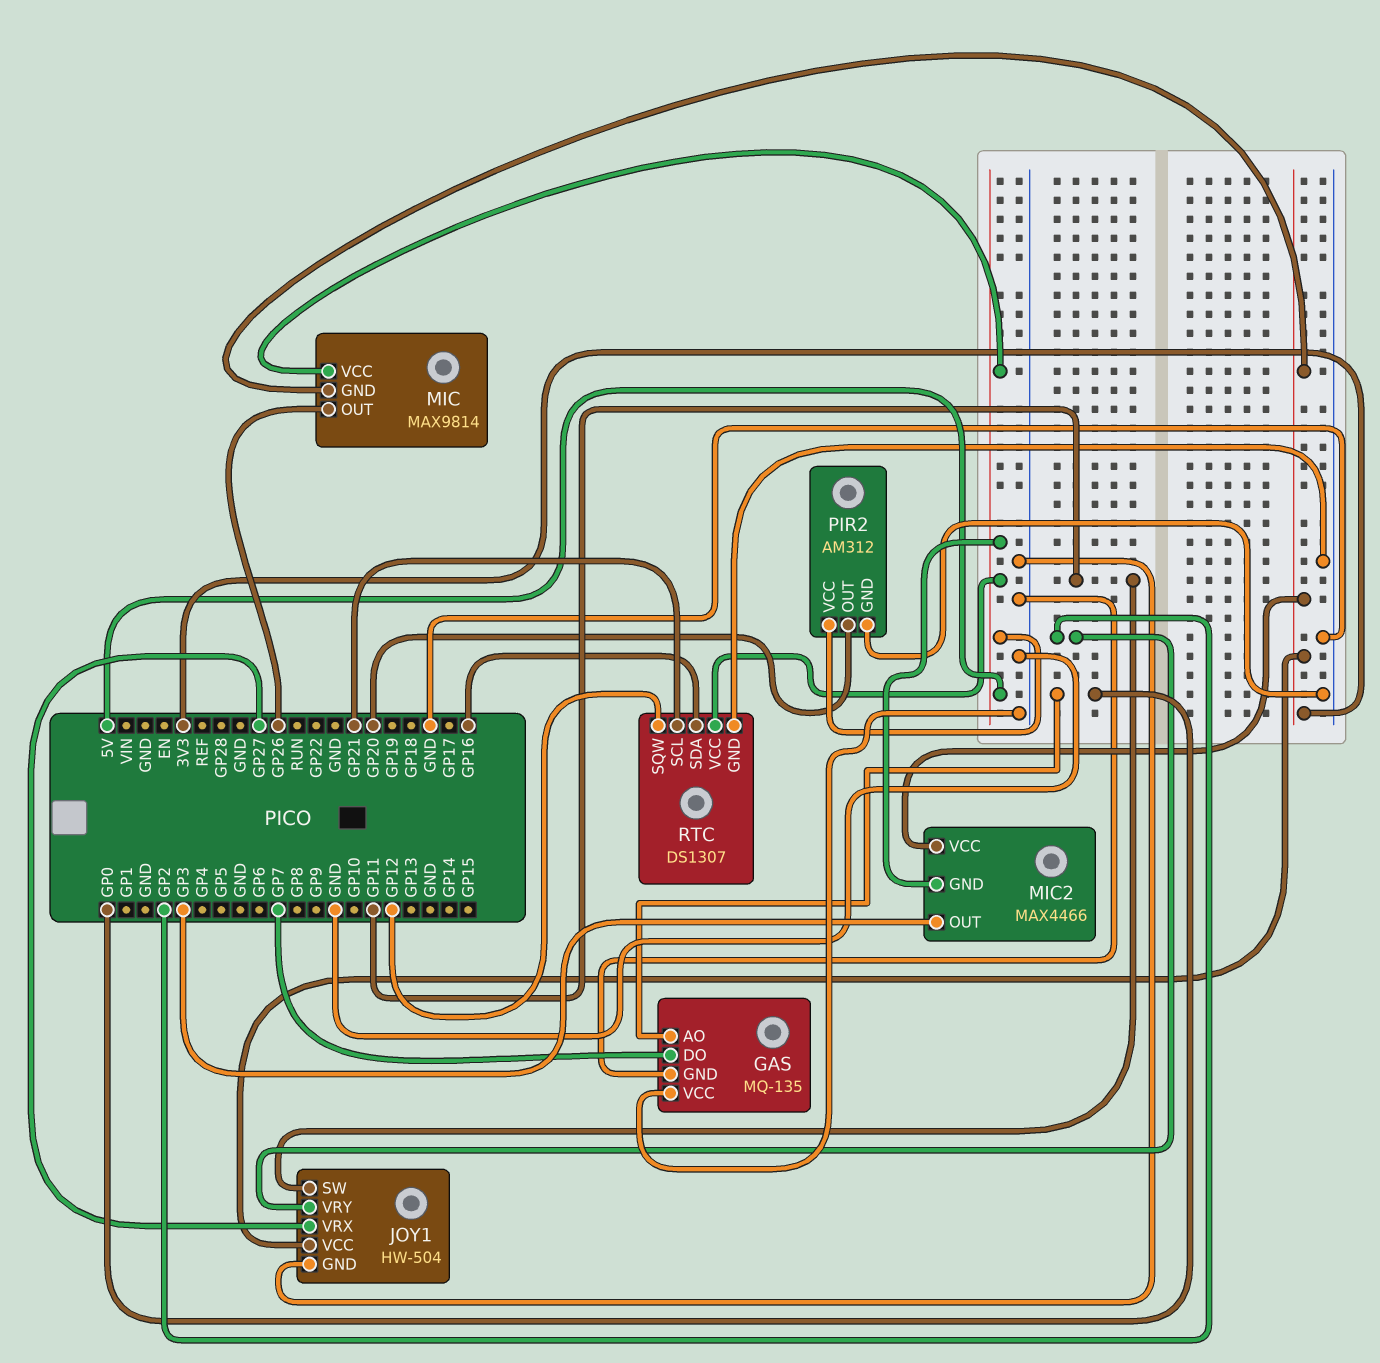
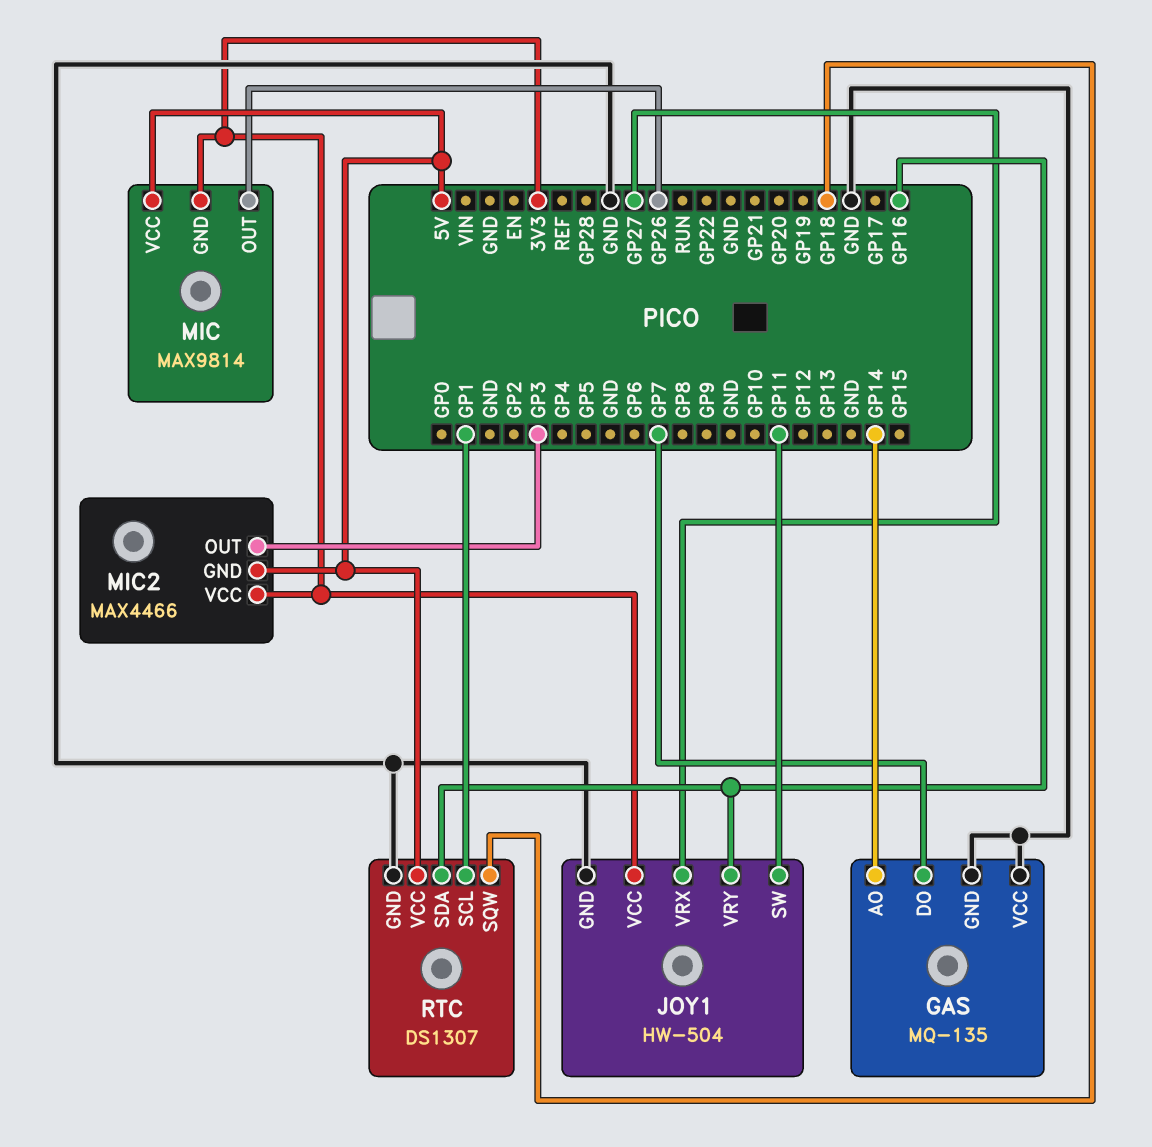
GAS pin AO: GP0 -> GP14
JOY1 pin VRY: GP2 -> GP16
PIR2: AM312 -> none
PIR2 pin GND: GND -> none
PIR2 pin OUT: GP20 -> none
PIR2 pin VCC: 5V -> none
RTC pin SCL: GP21 -> GP1
RTC pin SQW: GP12 -> GP18

